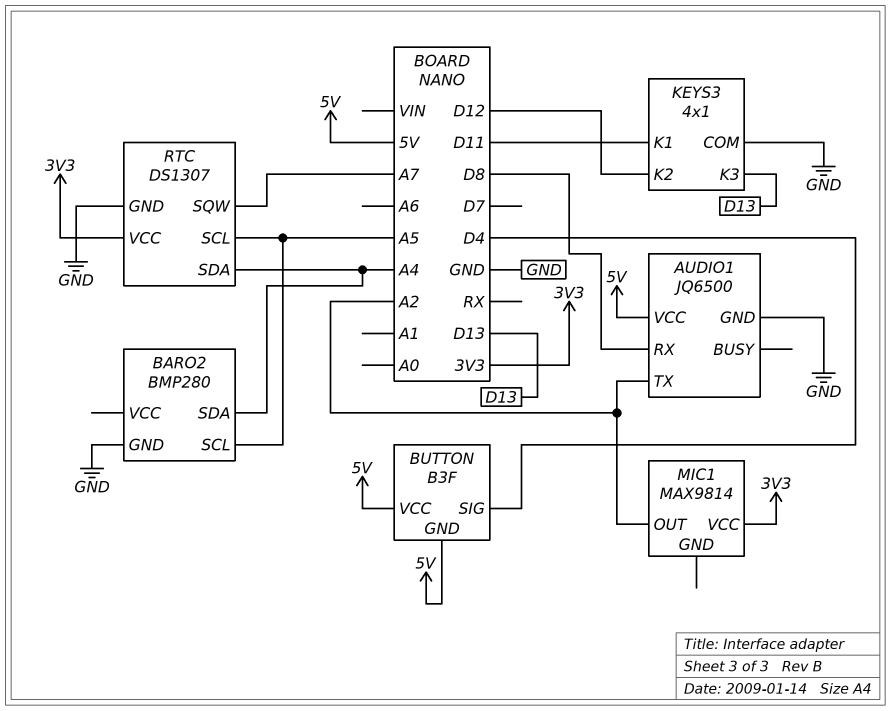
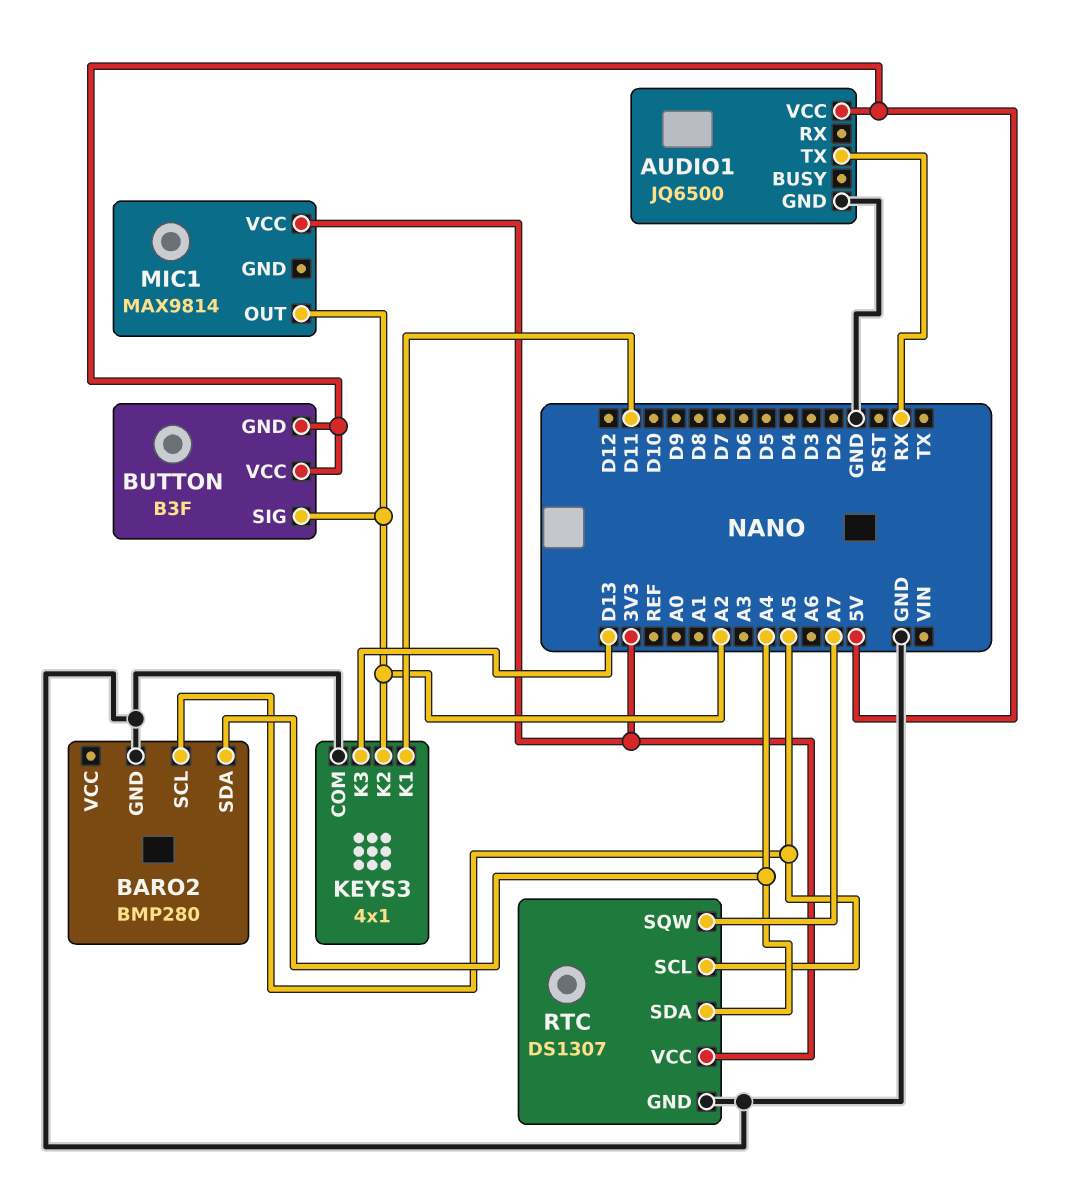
AUDIO1 pin RX: D8 -> none
AUDIO1 pin TX: A2 -> RX
BUTTON pin SIG: D4 -> A2
KEYS3 pin K2: D12 -> A2

